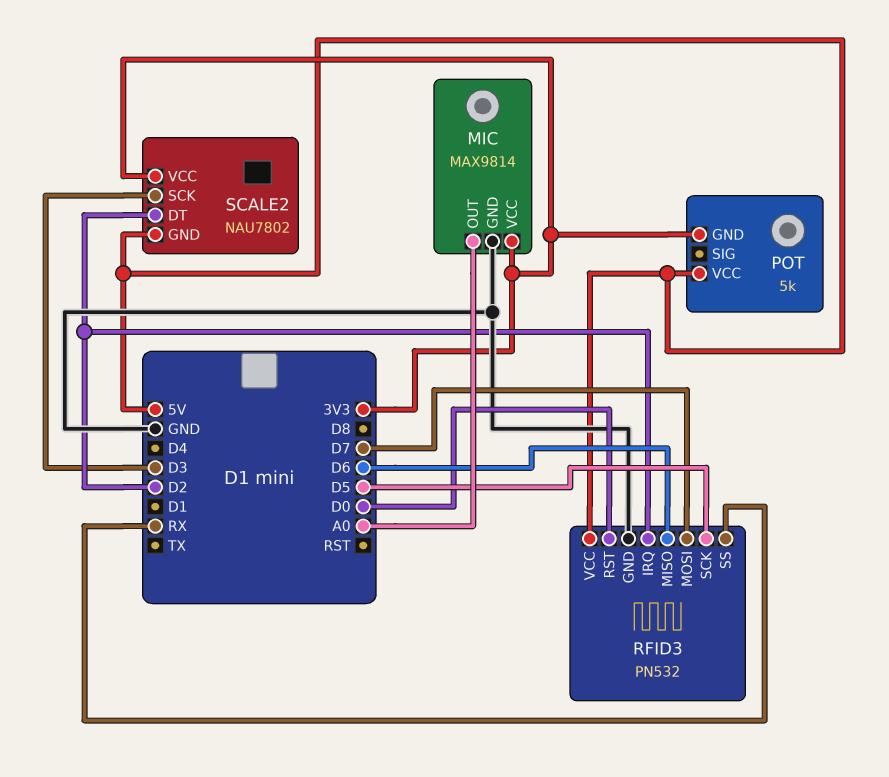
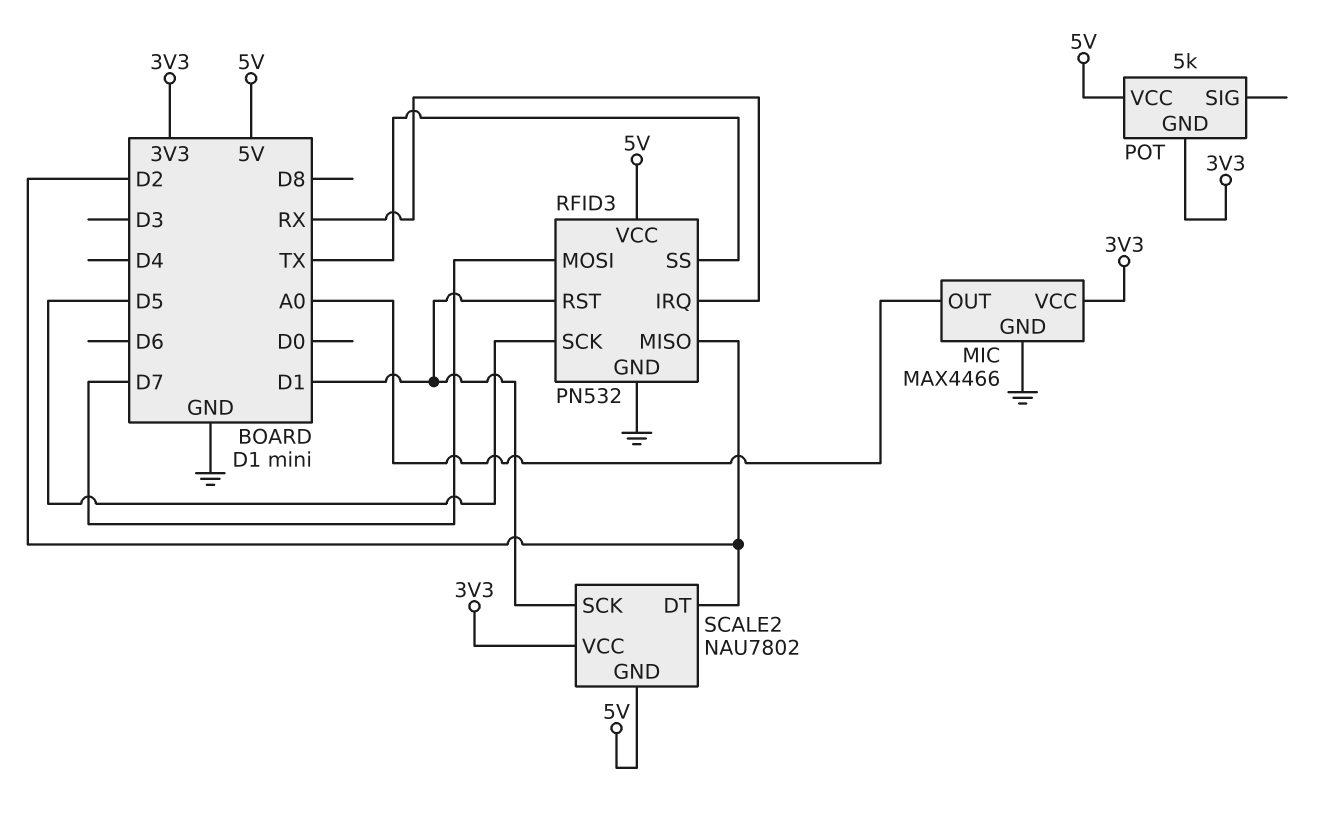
MIC: MAX9814 -> MAX4466
RFID3 pin IRQ: D2 -> RX
RFID3 pin MISO: D6 -> D2
RFID3 pin RST: D0 -> D1
RFID3 pin SS: RX -> TX
SCALE2 pin SCK: D3 -> D1

